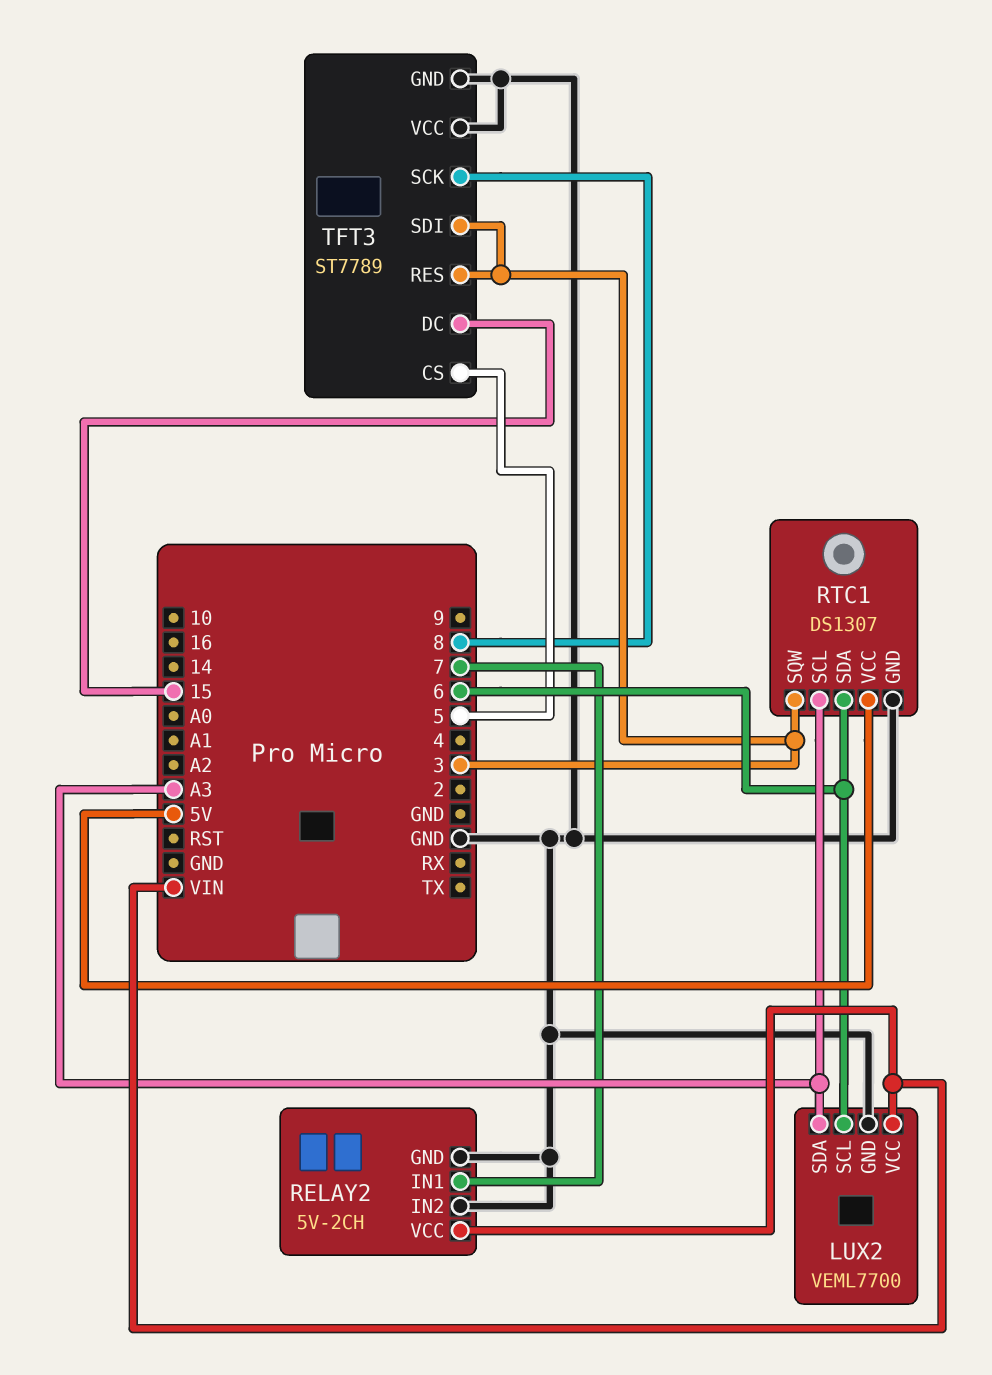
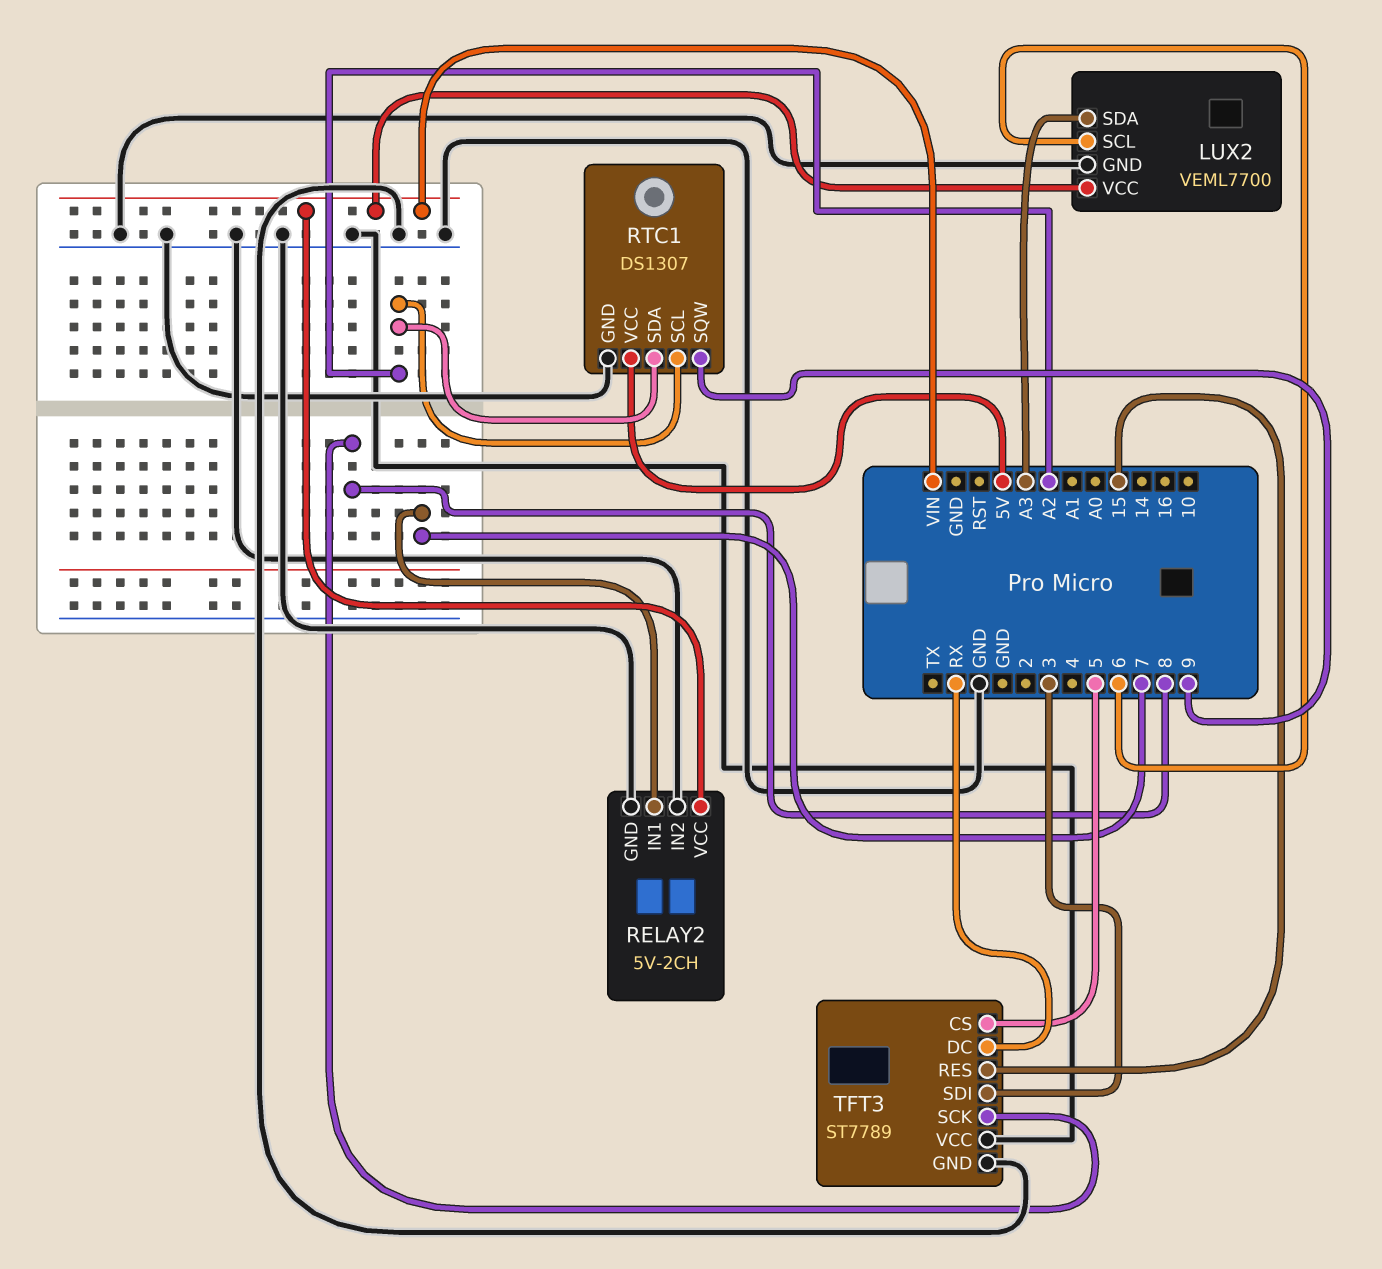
RTC1 pin SCL: A3 -> A2
RTC1 pin SDA: 6 -> A2
RTC1 pin SQW: 3 -> 9
TFT3 pin DC: 15 -> RX
TFT3 pin RES: 3 -> 15

